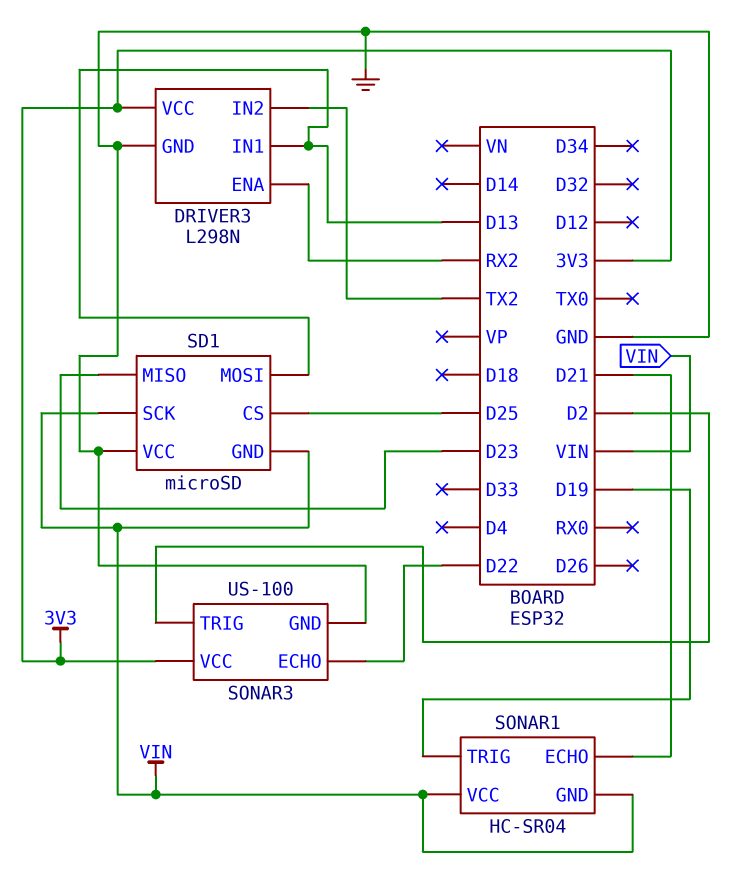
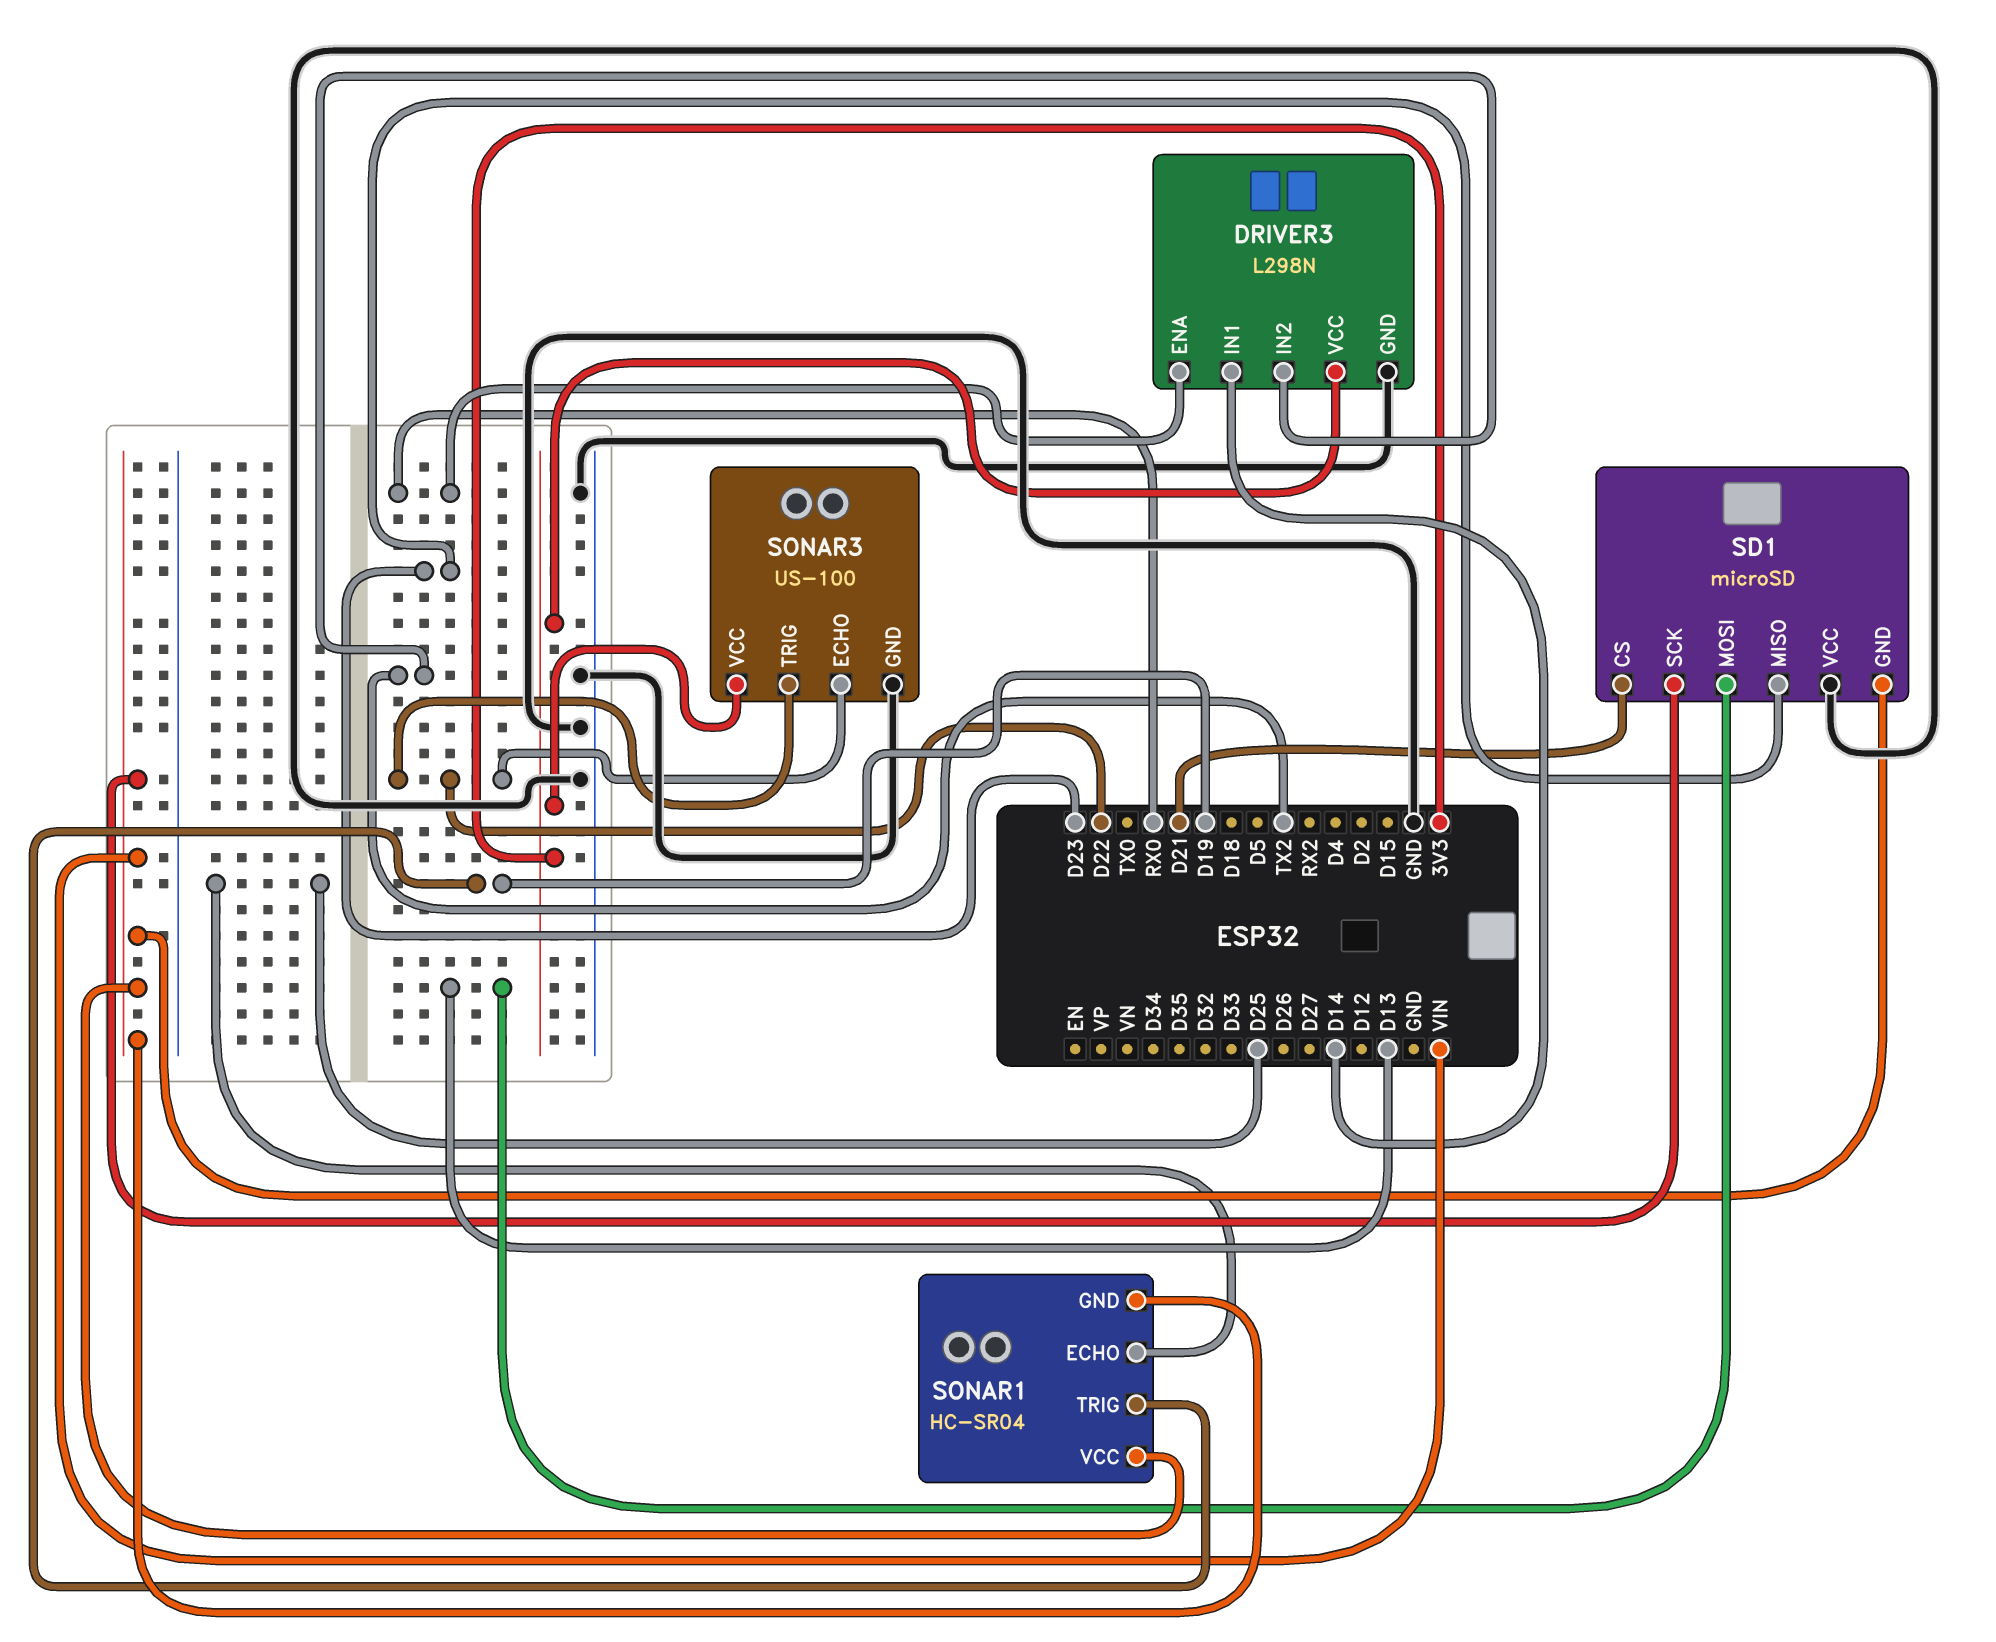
DRIVER3 pin ENA: RX2 -> RX0
DRIVER3 pin IN1: D13 -> D14
SD1 pin CS: D25 -> D21
SONAR1 pin ECHO: D21 -> D25
SONAR3 pin TRIG: D2 -> D22

